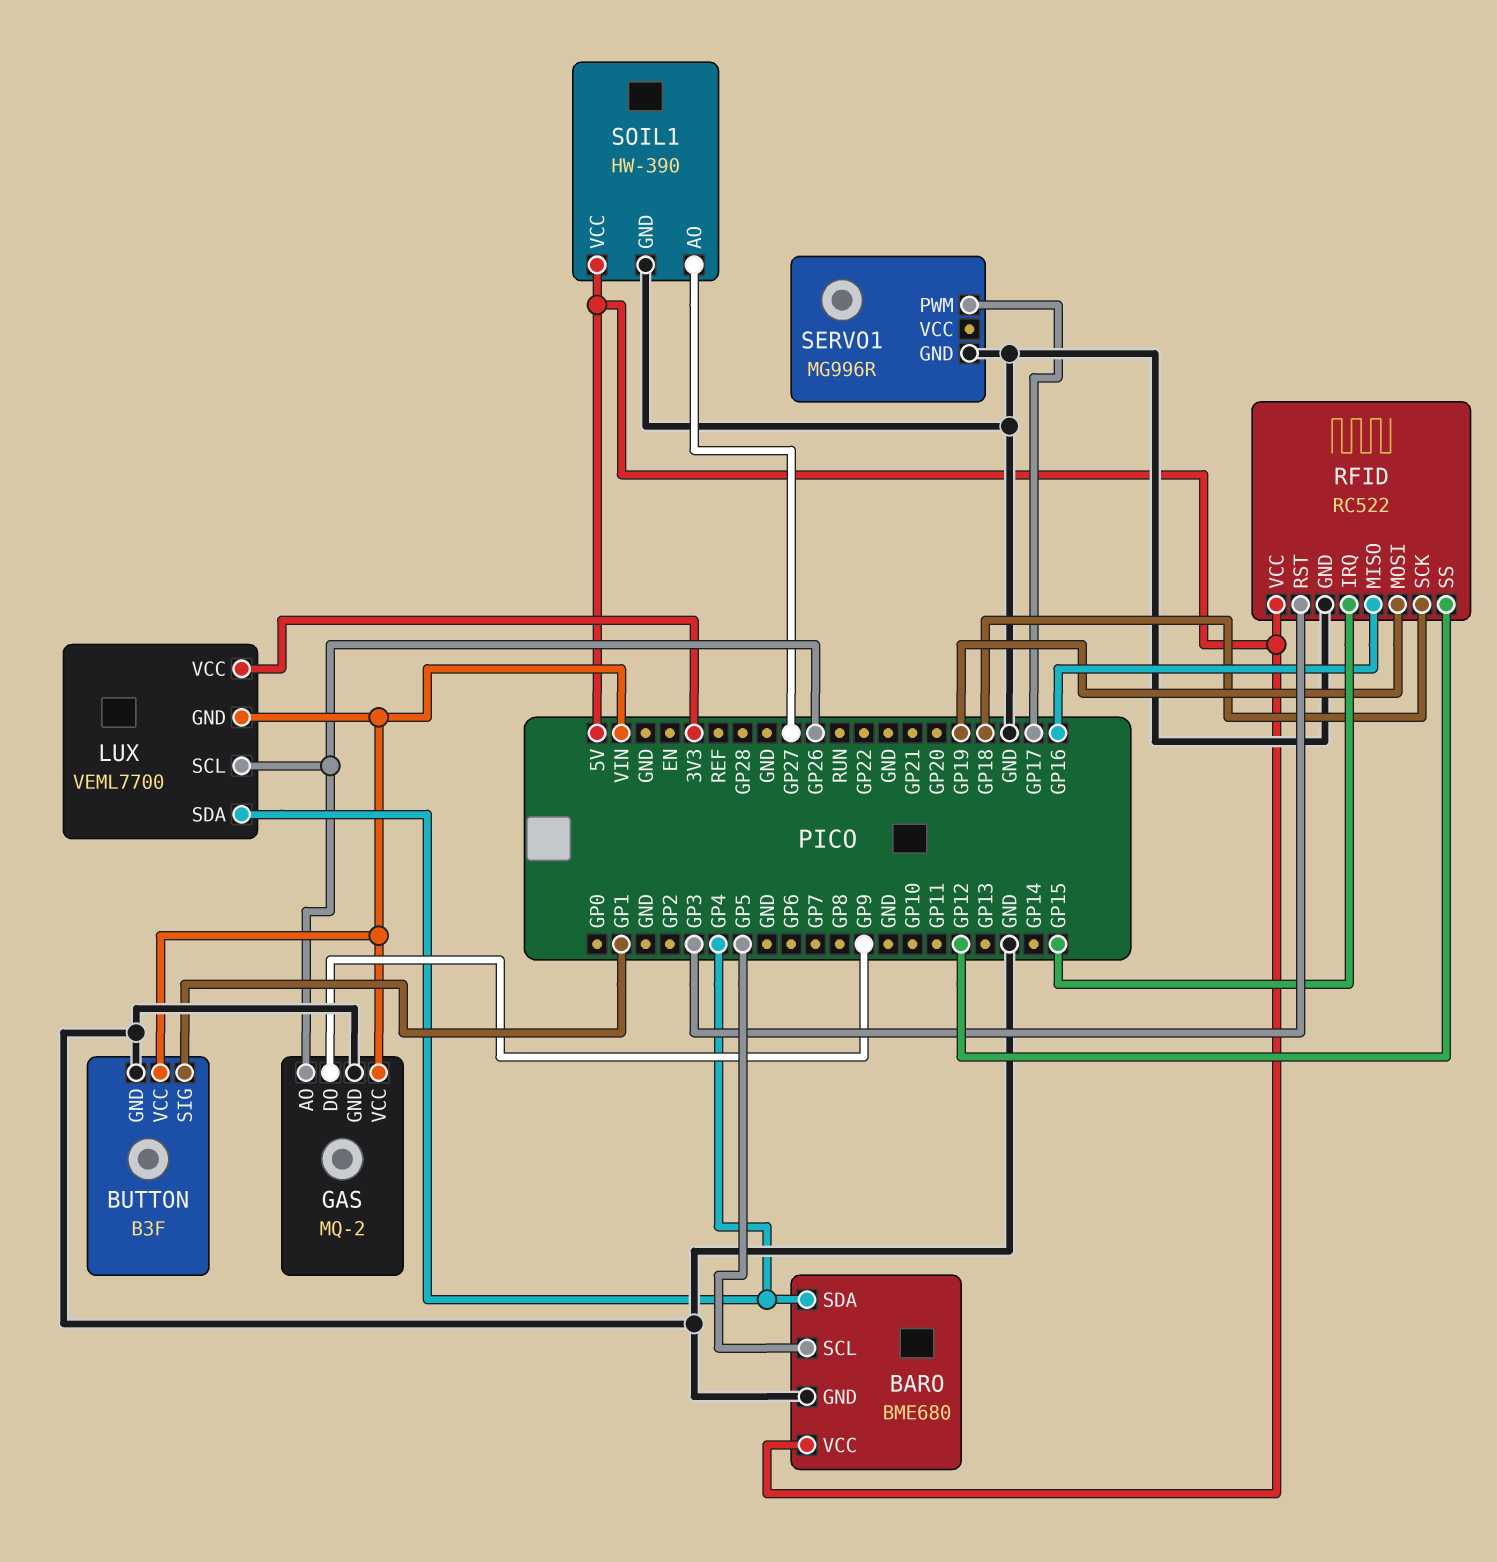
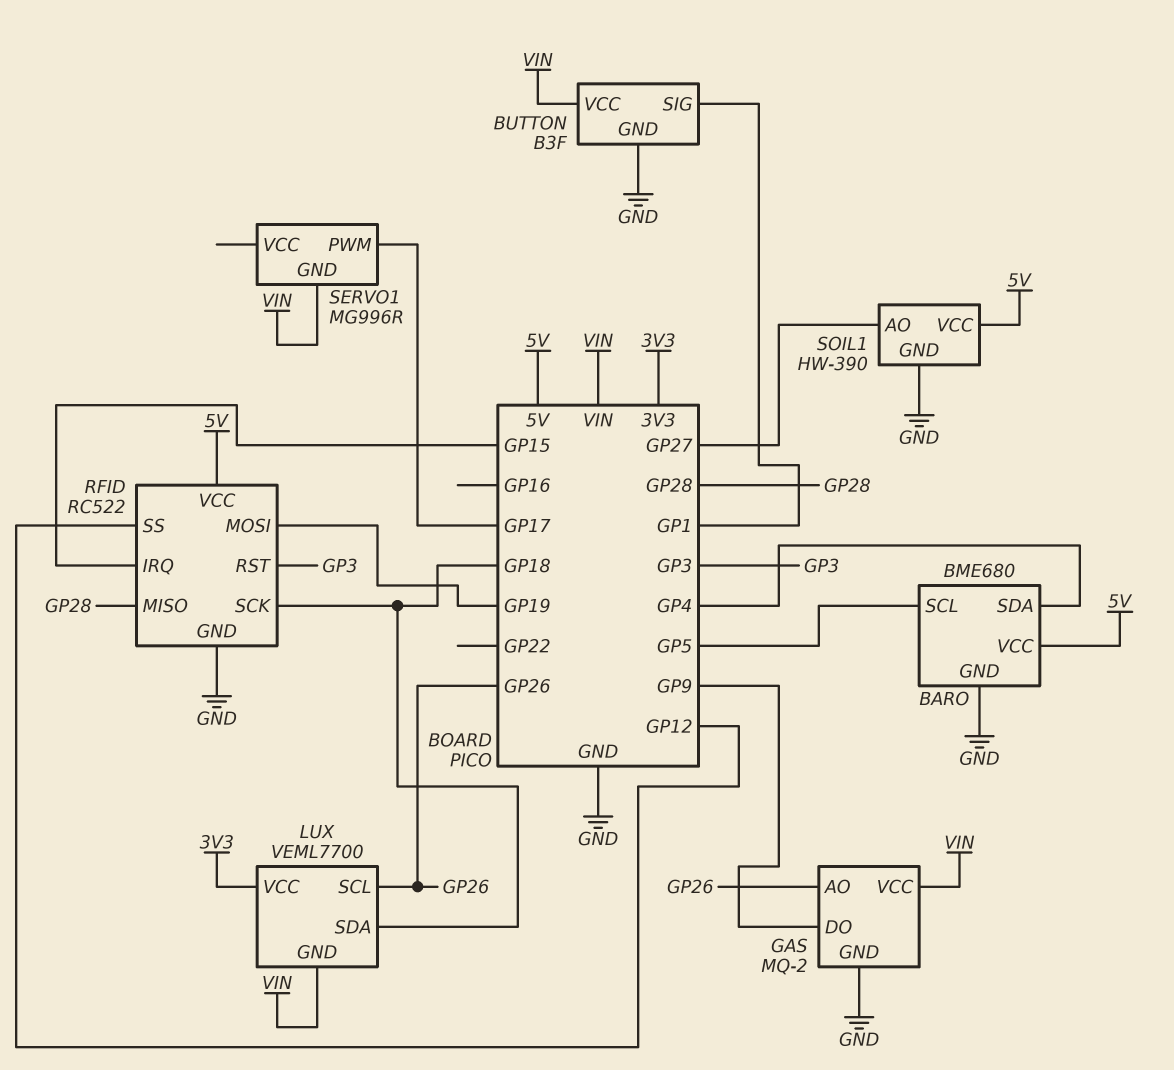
LUX pin SDA: GP4 -> GP18
RFID pin MISO: GP16 -> GP28
SERVO1 pin GND: GND -> VIN

